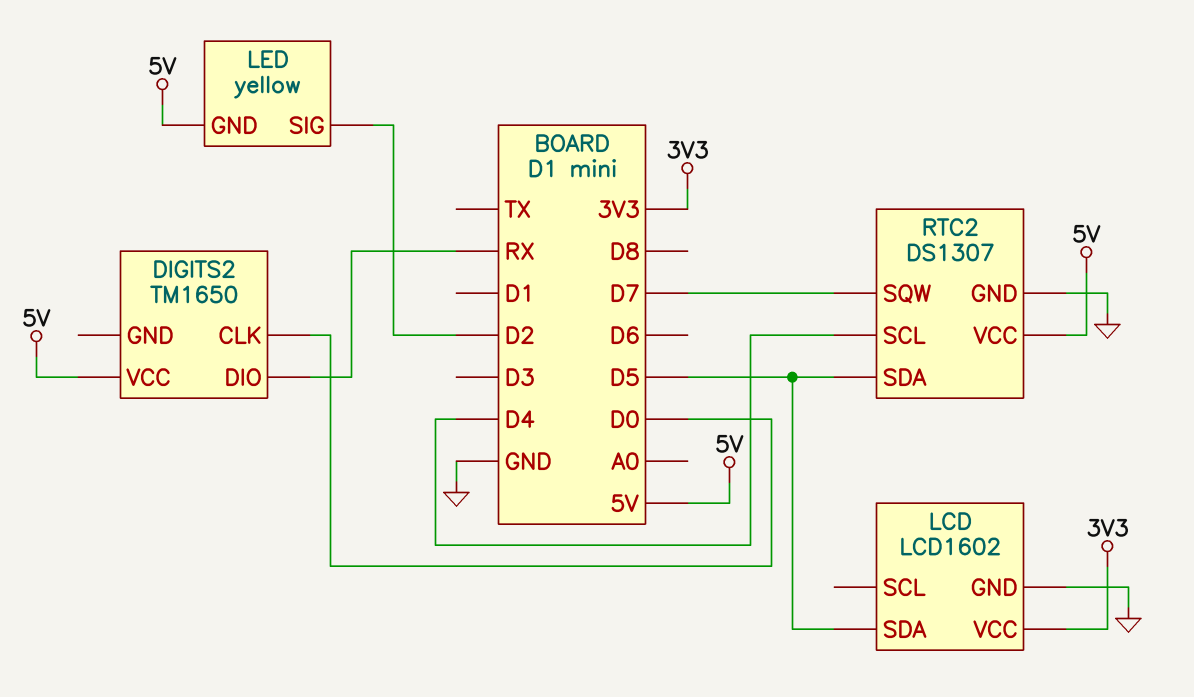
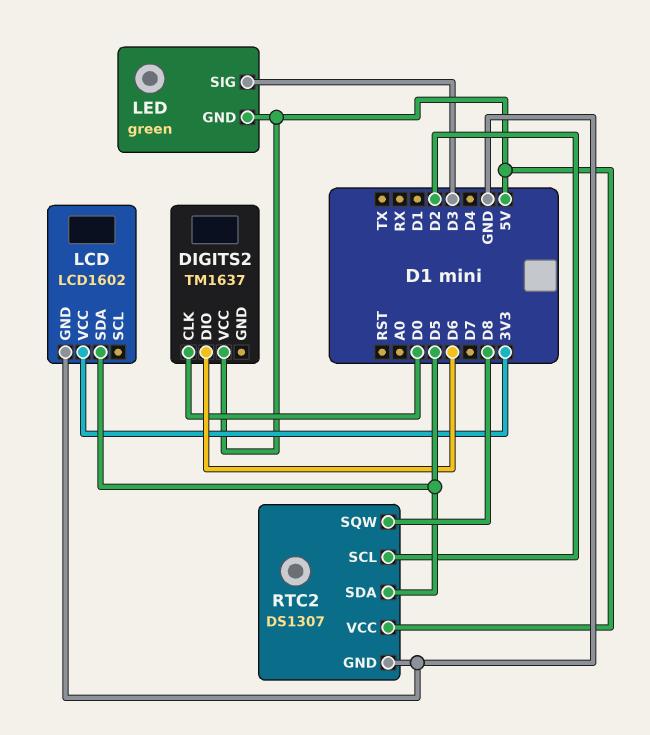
DIGITS2: TM1650 -> TM1637
DIGITS2 pin DIO: RX -> D6
LED: yellow -> green
LED pin SIG: D2 -> D3
RTC2 pin SCL: D4 -> D2
RTC2 pin SQW: D7 -> D8

